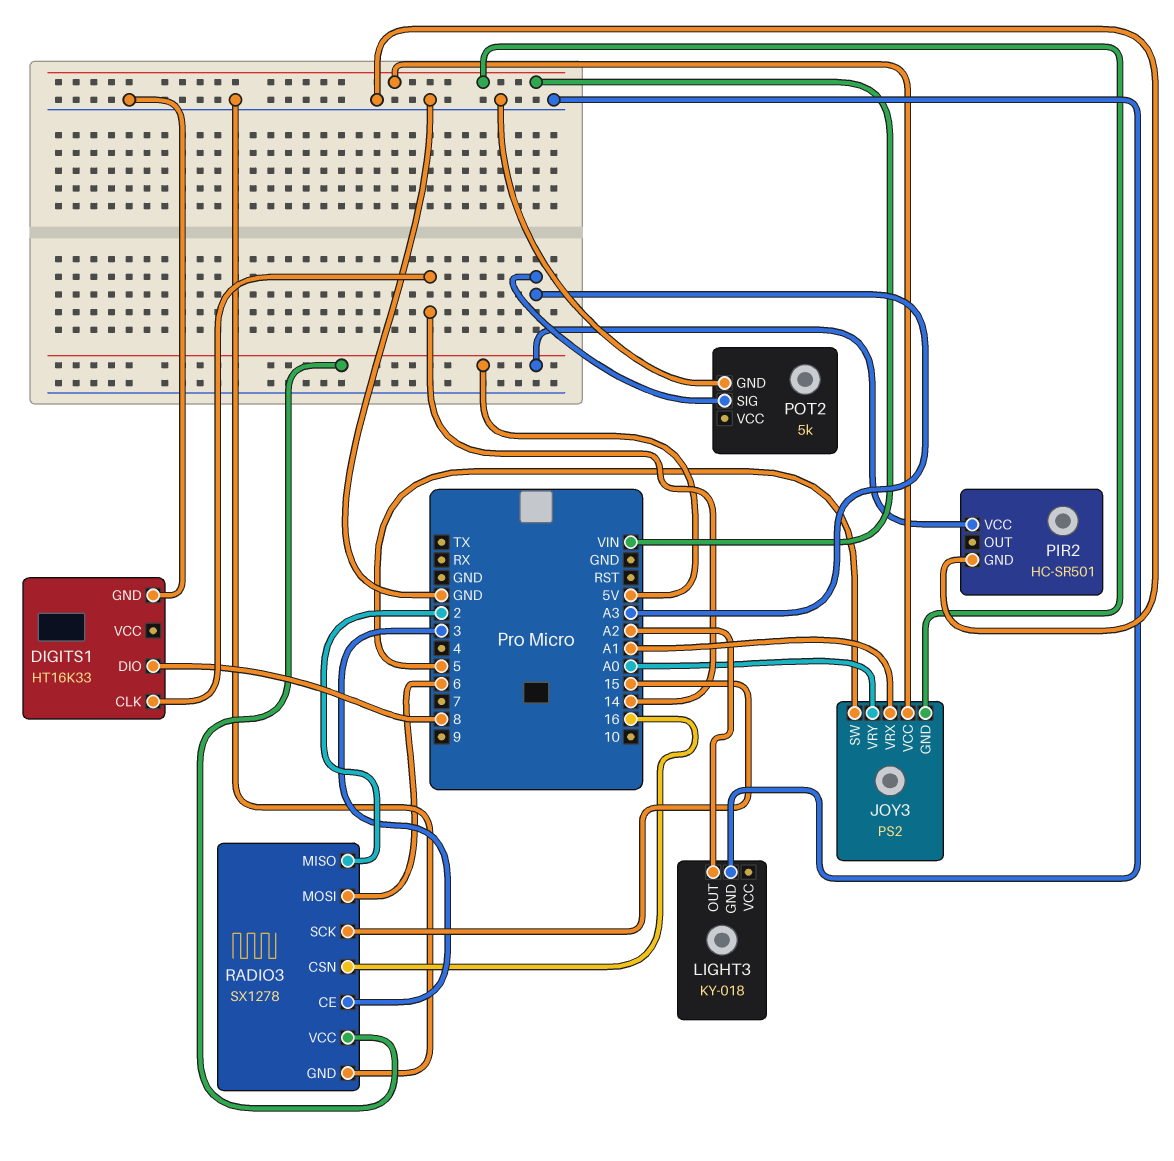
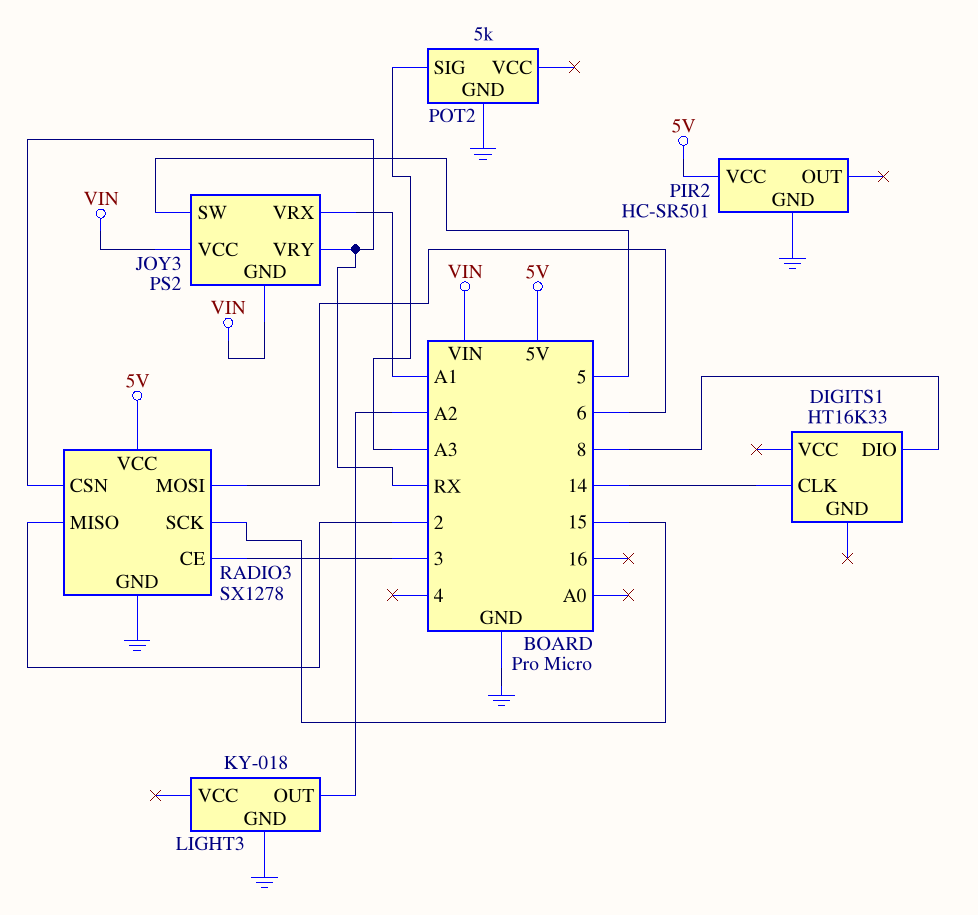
DIGITS1 pin GND: GND -> none
JOY3 pin VRY: A0 -> RX
RADIO3 pin CSN: 16 -> RX

